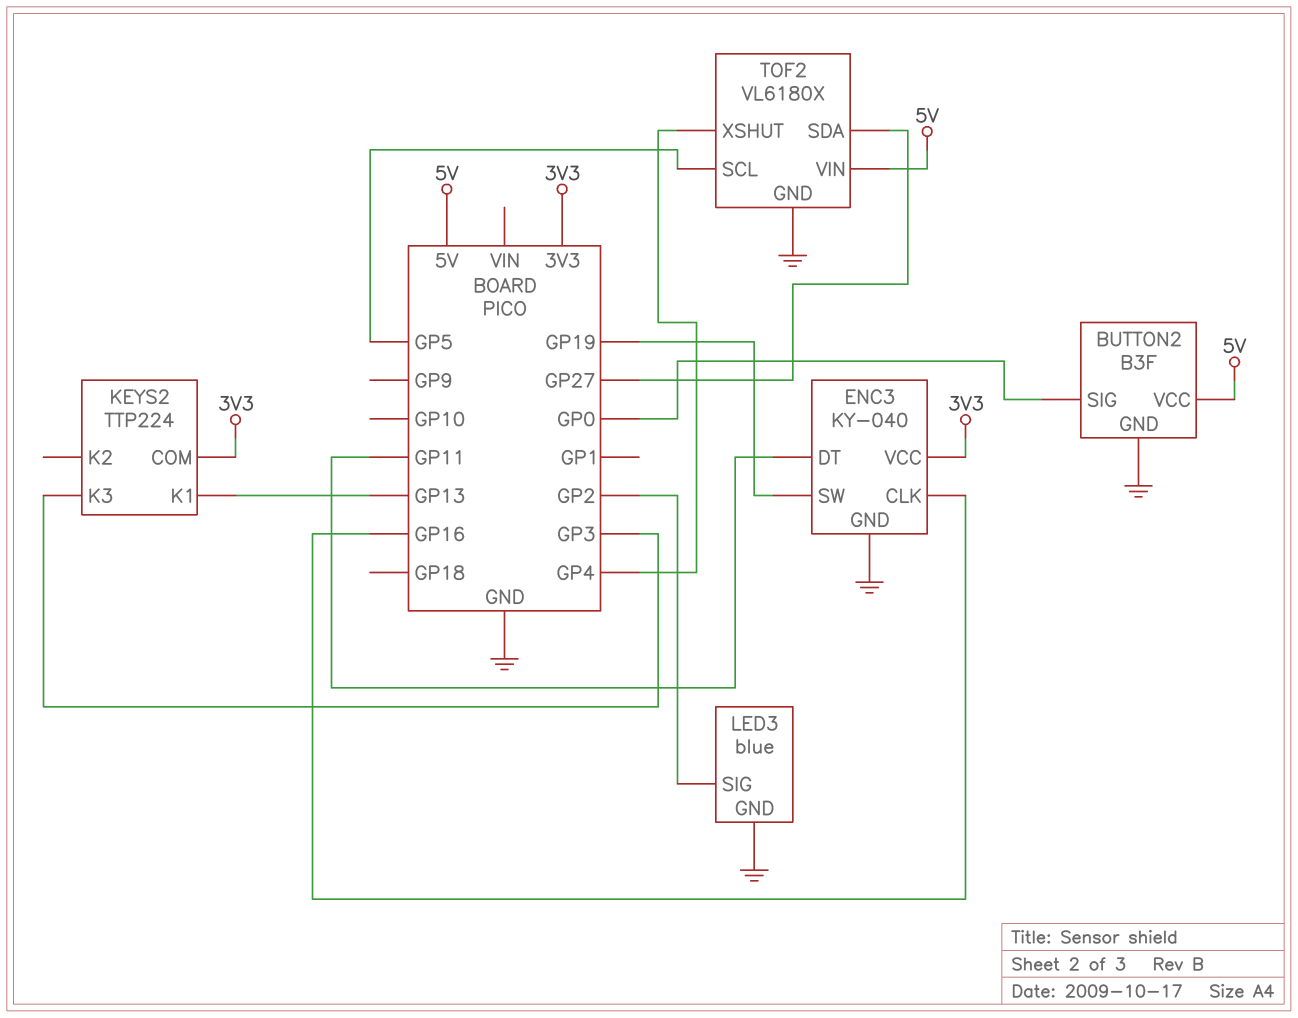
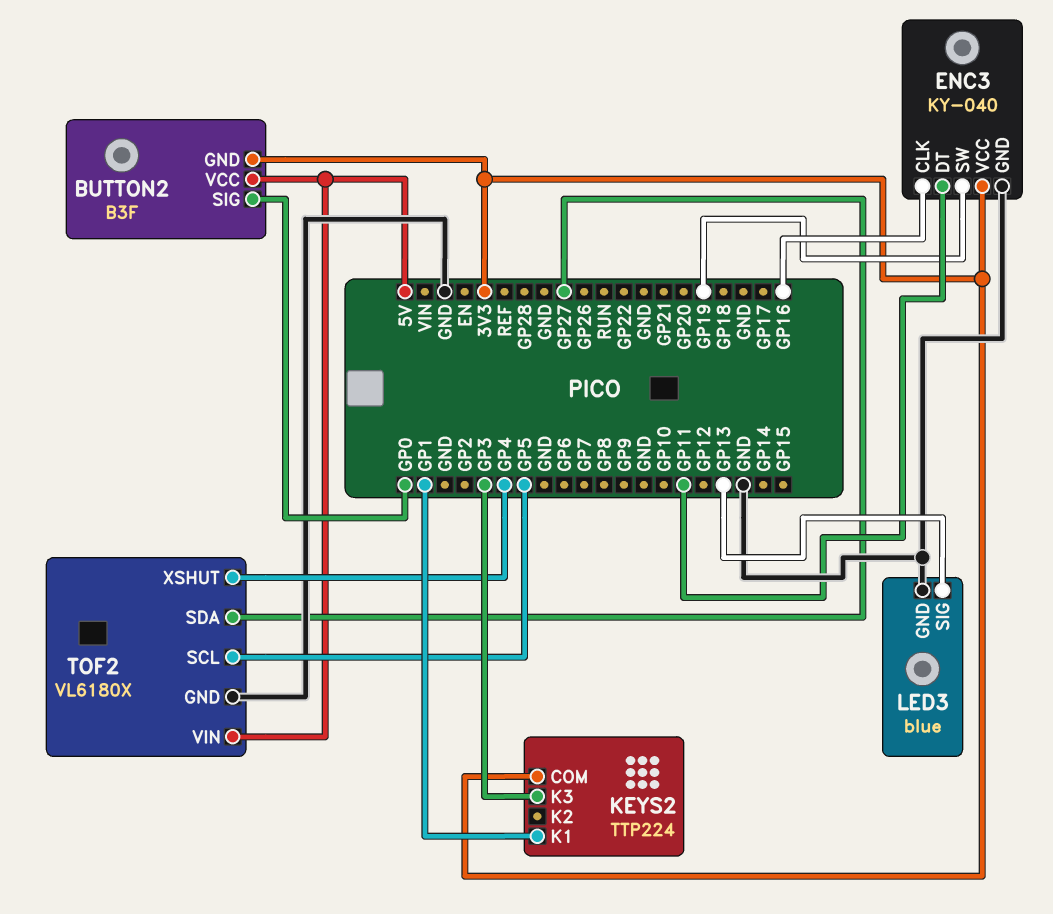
BUTTON2 pin GND: GND -> 3V3
KEYS2 pin K1: GP13 -> GP1
LED3 pin SIG: GP2 -> GP13

